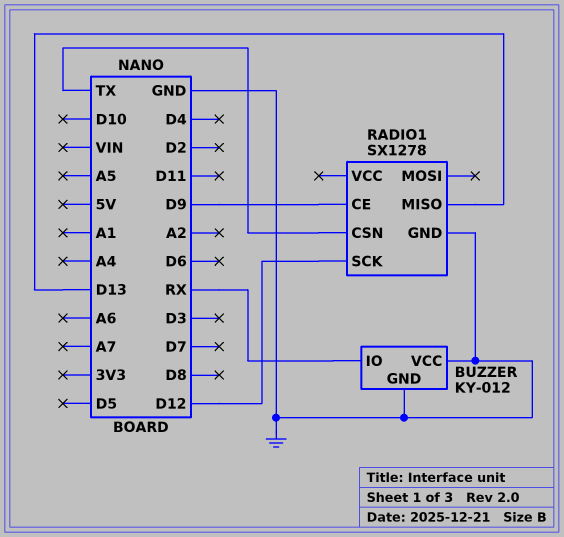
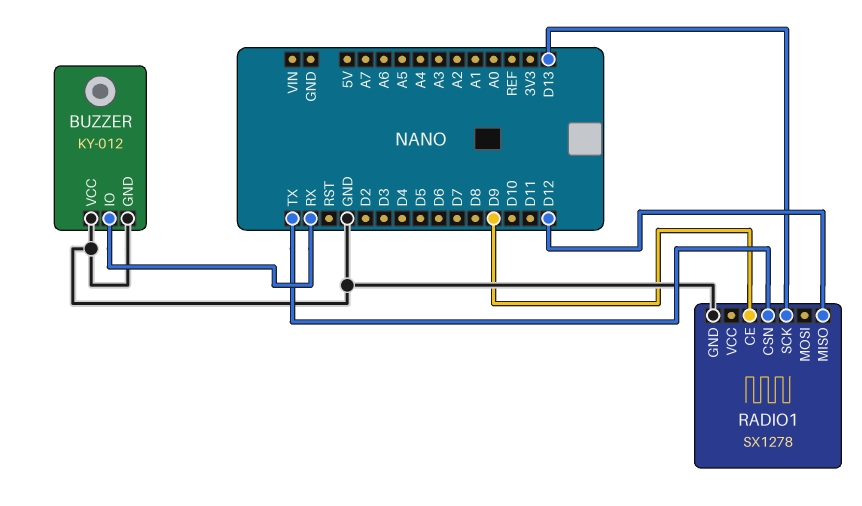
RADIO1 pin MISO: D13 -> D12
RADIO1 pin SCK: D12 -> D13

